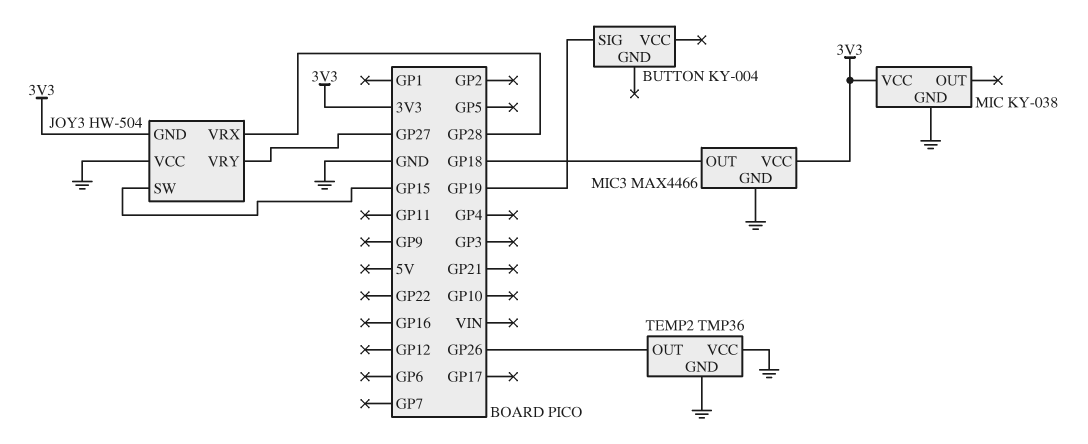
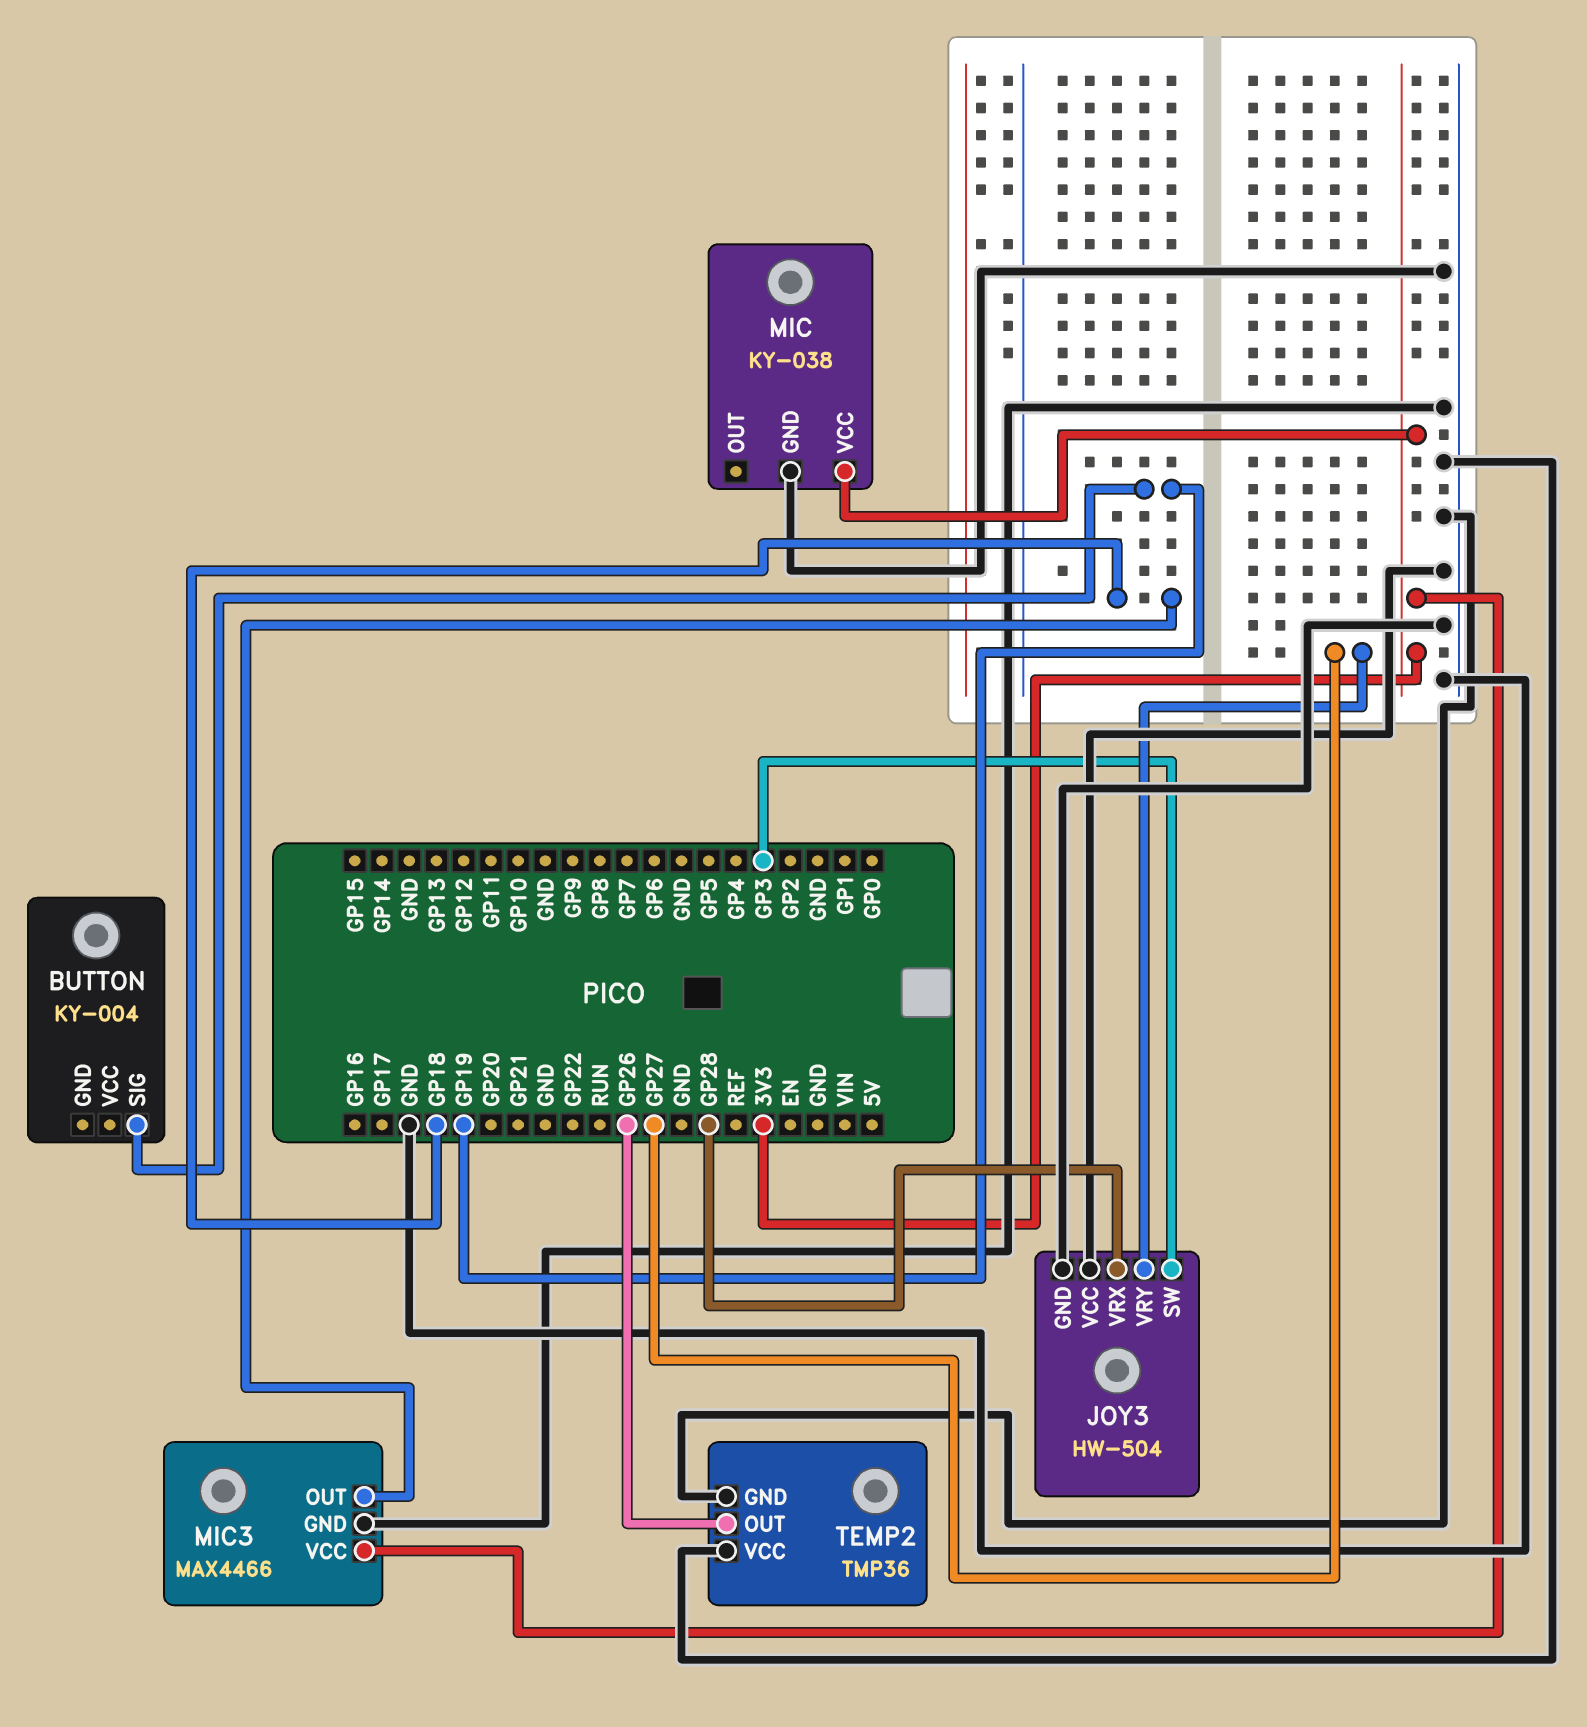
JOY3 pin GND: 3V3 -> GND
JOY3 pin SW: GP15 -> GP3

